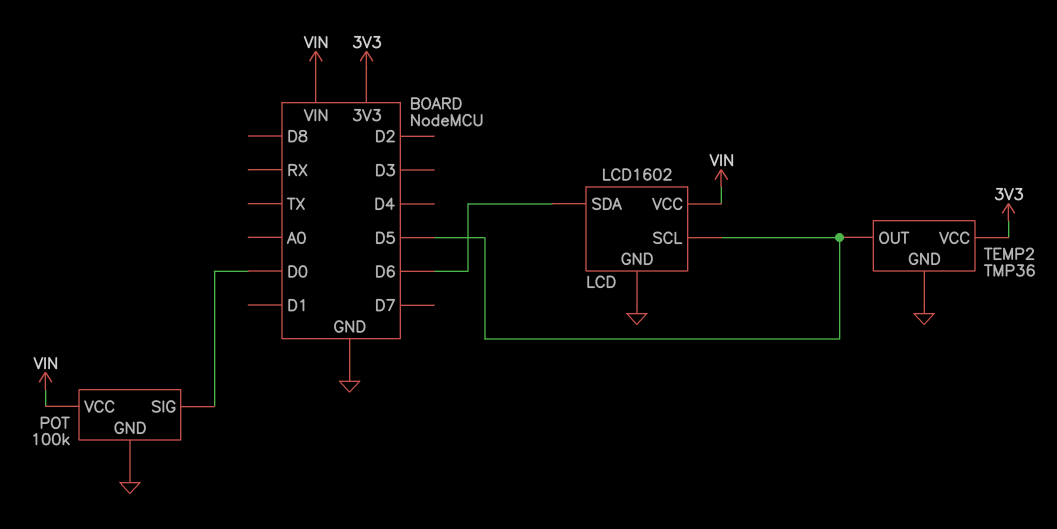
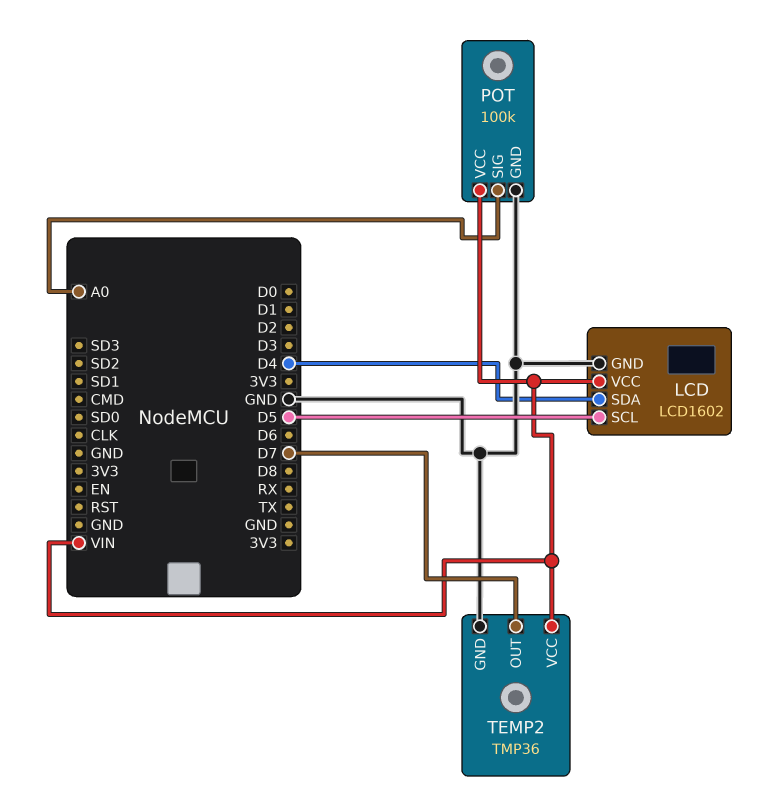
LCD pin SDA: D6 -> D4
POT pin SIG: D0 -> A0
TEMP2 pin OUT: D5 -> D7
TEMP2 pin VCC: 3V3 -> VIN

